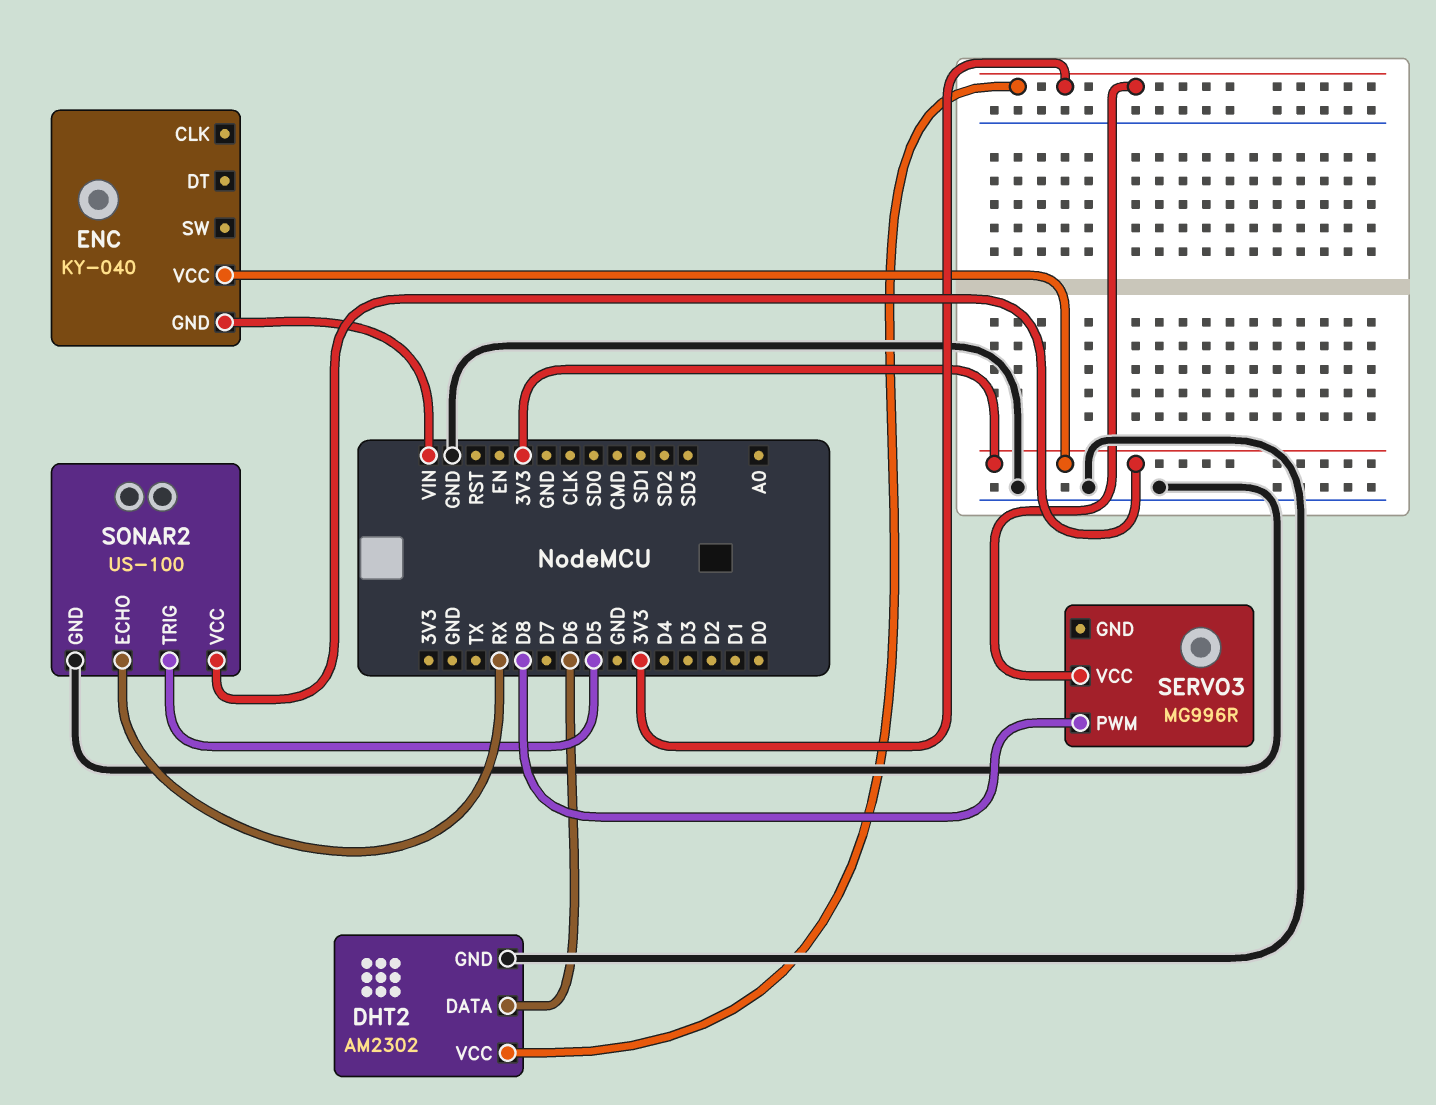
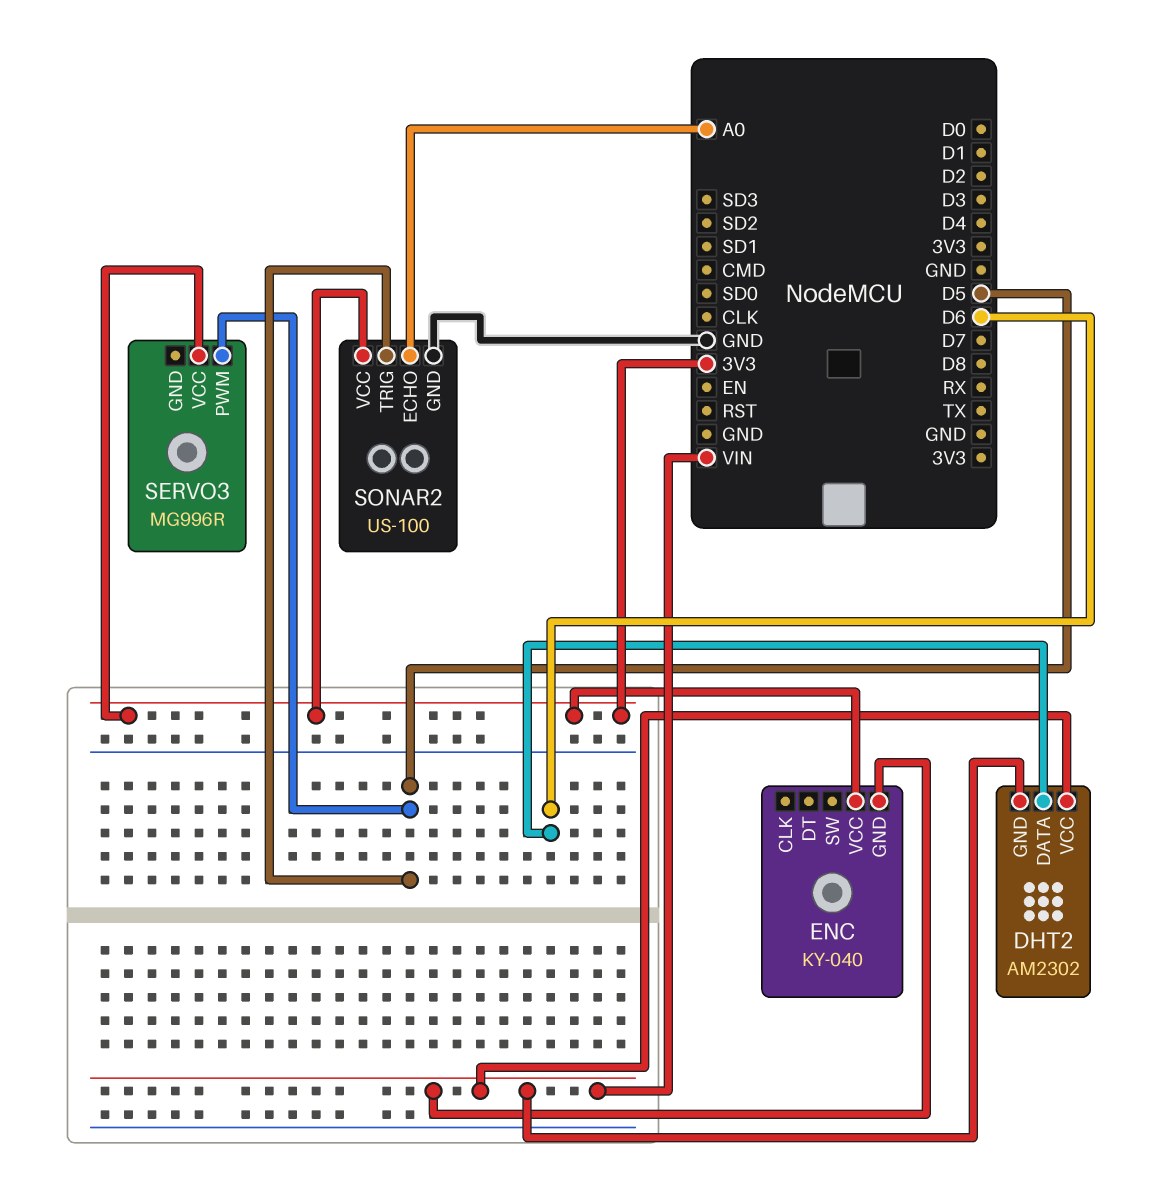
DHT2 pin GND: GND -> VIN
DHT2 pin VCC: 3V3 -> VIN
SERVO3 pin PWM: D8 -> D5
SONAR2 pin ECHO: RX -> A0

